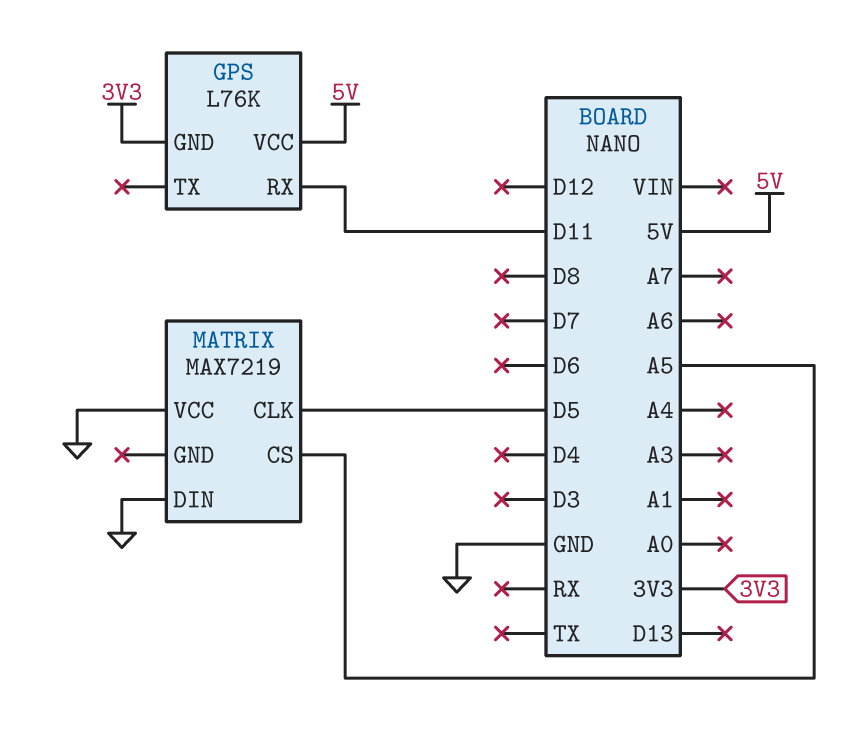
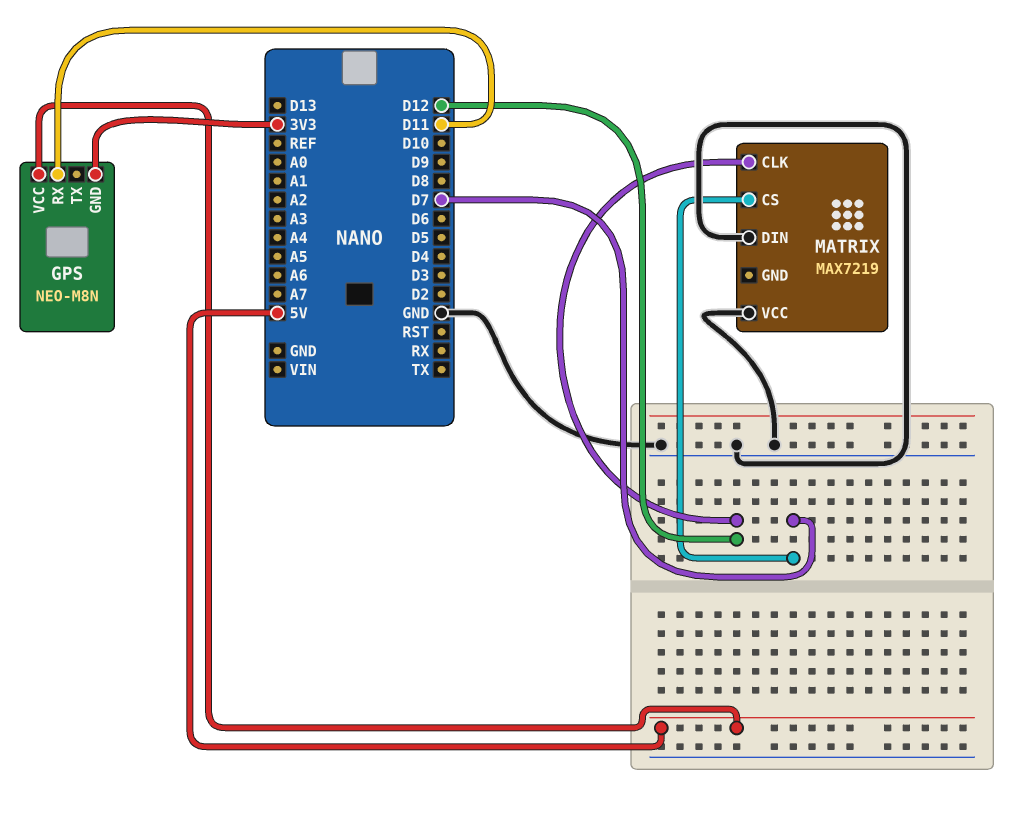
GPS: L76K -> NEO-M8N
MATRIX pin CLK: D5 -> D12
MATRIX pin CS: A5 -> D7

